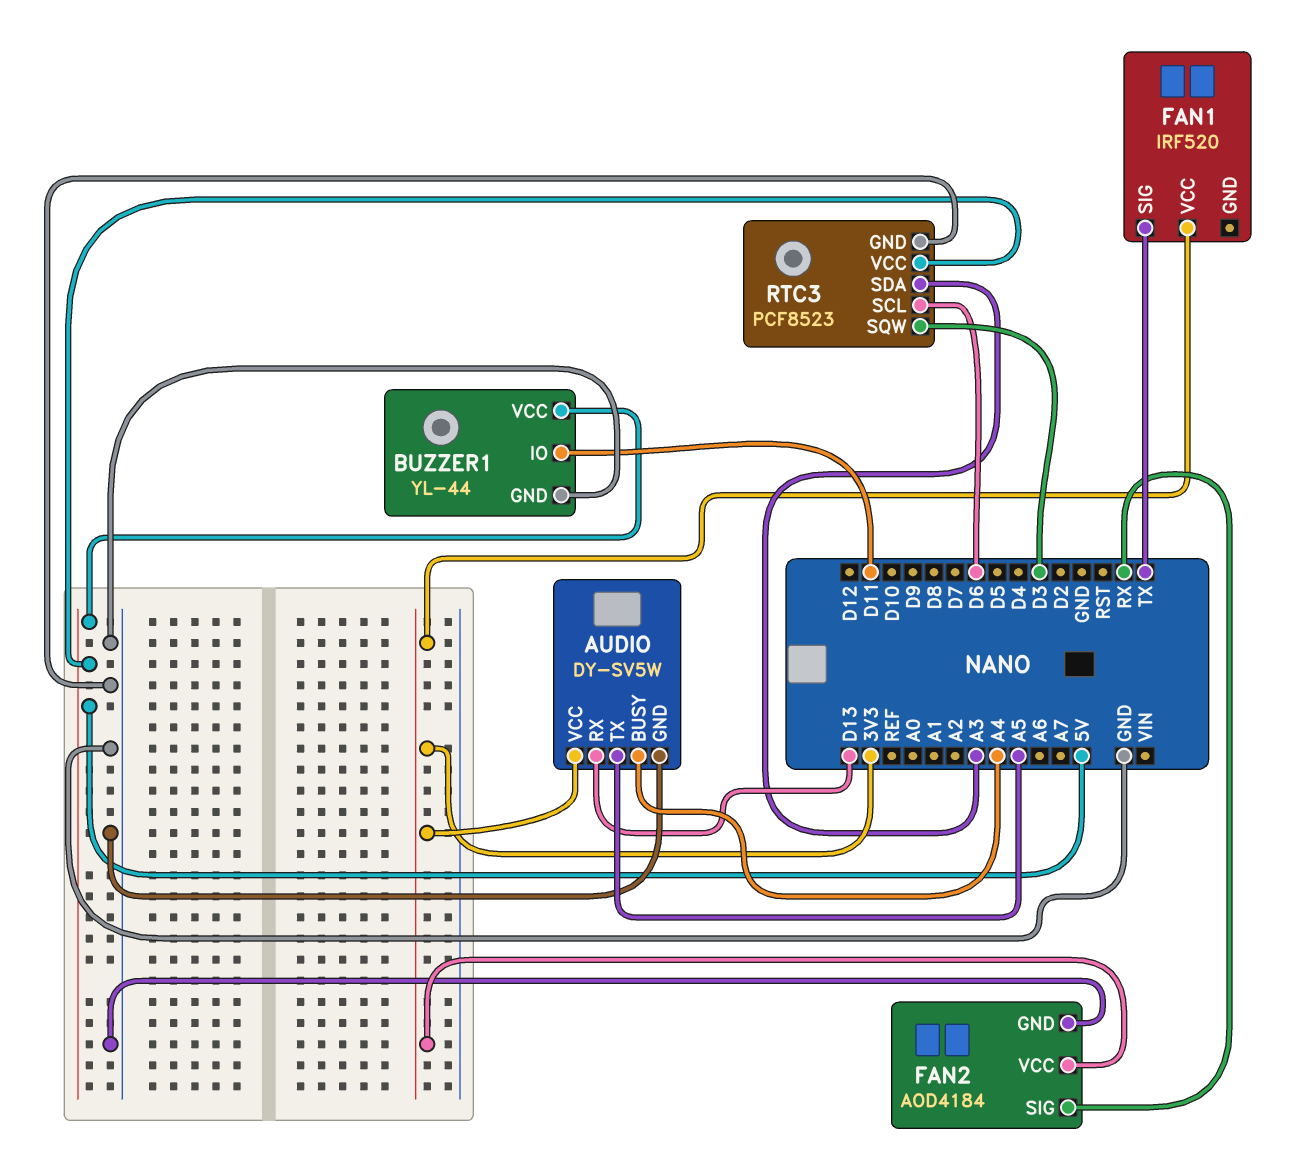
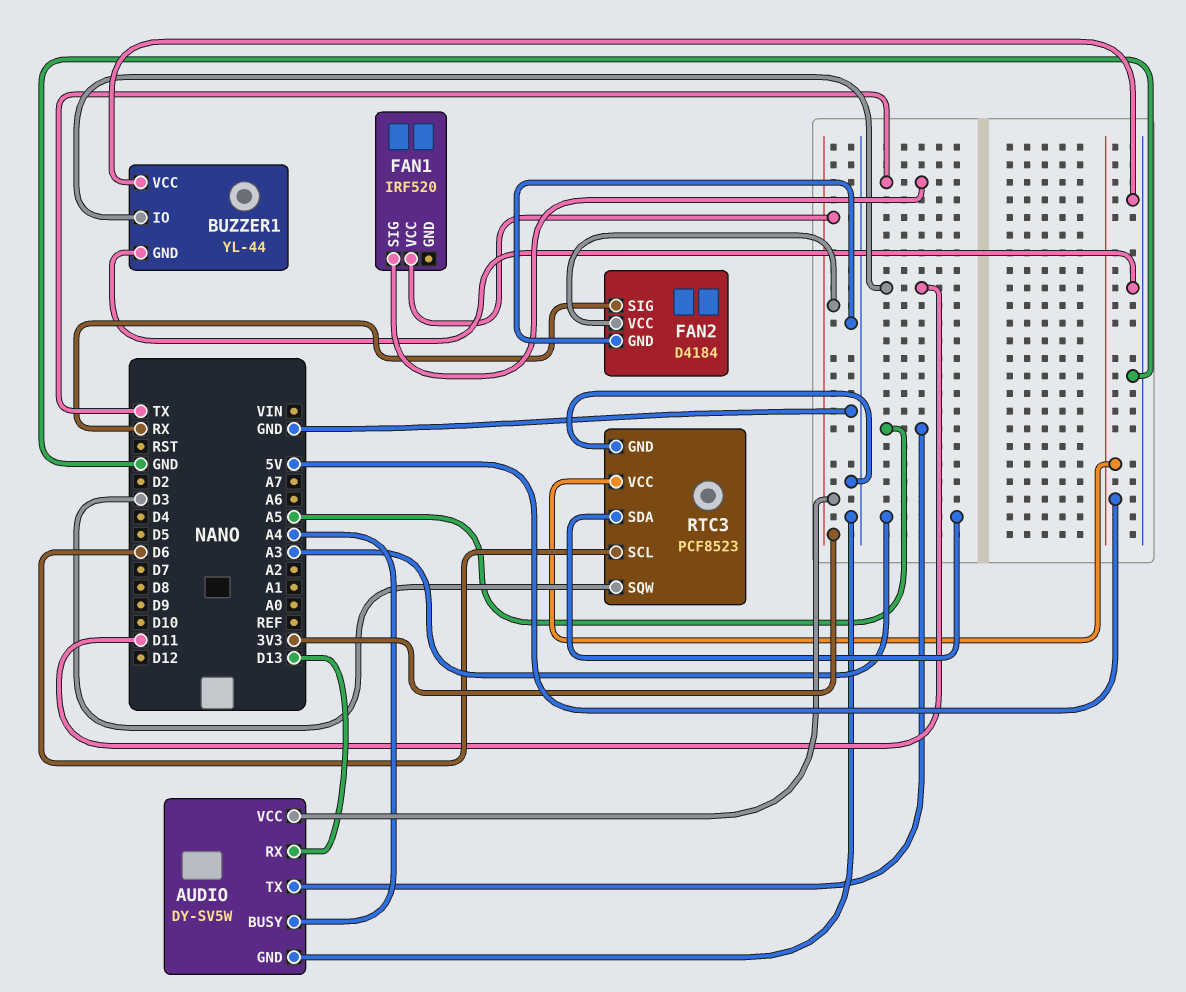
BUZZER1 pin VCC: 5V -> GND
FAN2: AOD4184 -> D4184

